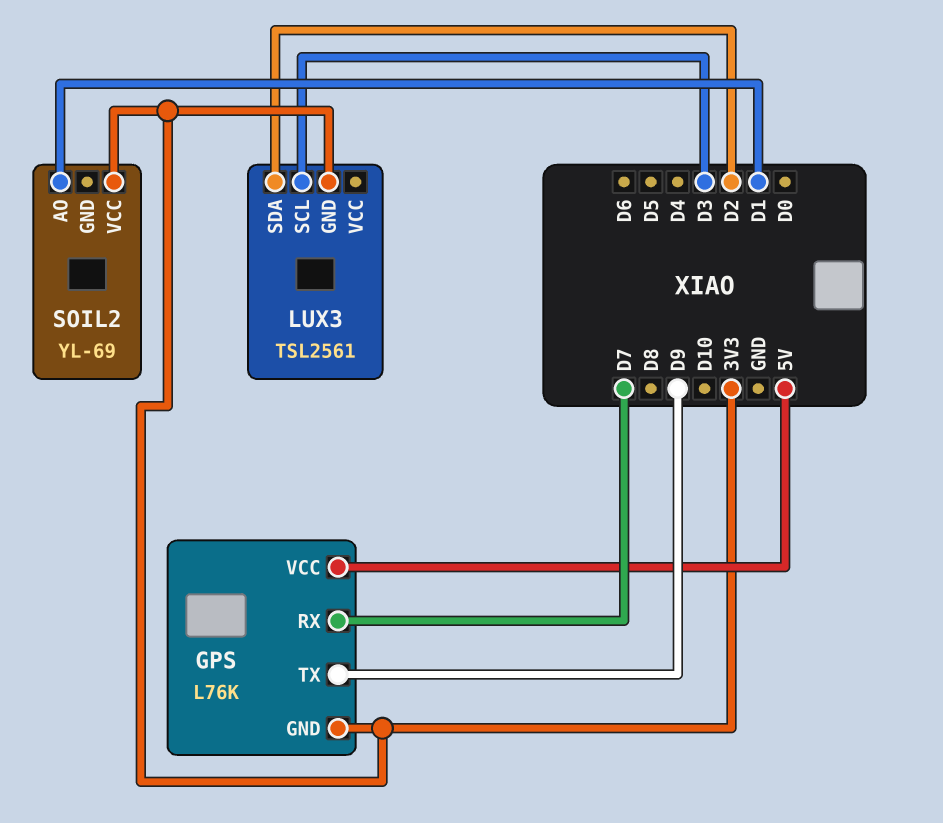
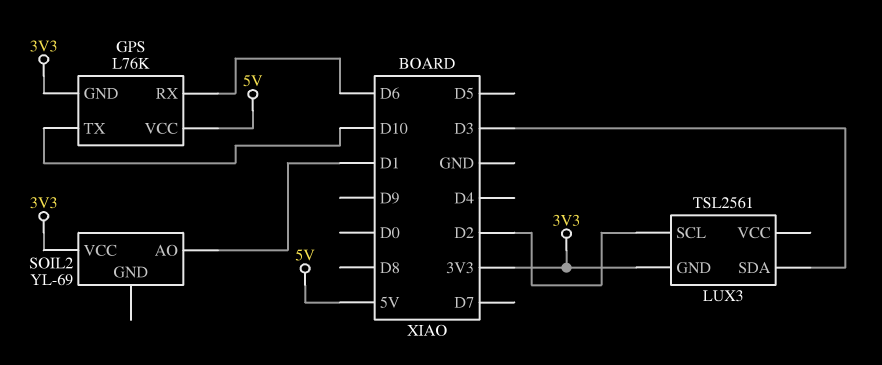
GPS pin RX: D7 -> D6
GPS pin TX: D9 -> D10
LUX3 pin SCL: D3 -> D2
LUX3 pin SDA: D2 -> D3

